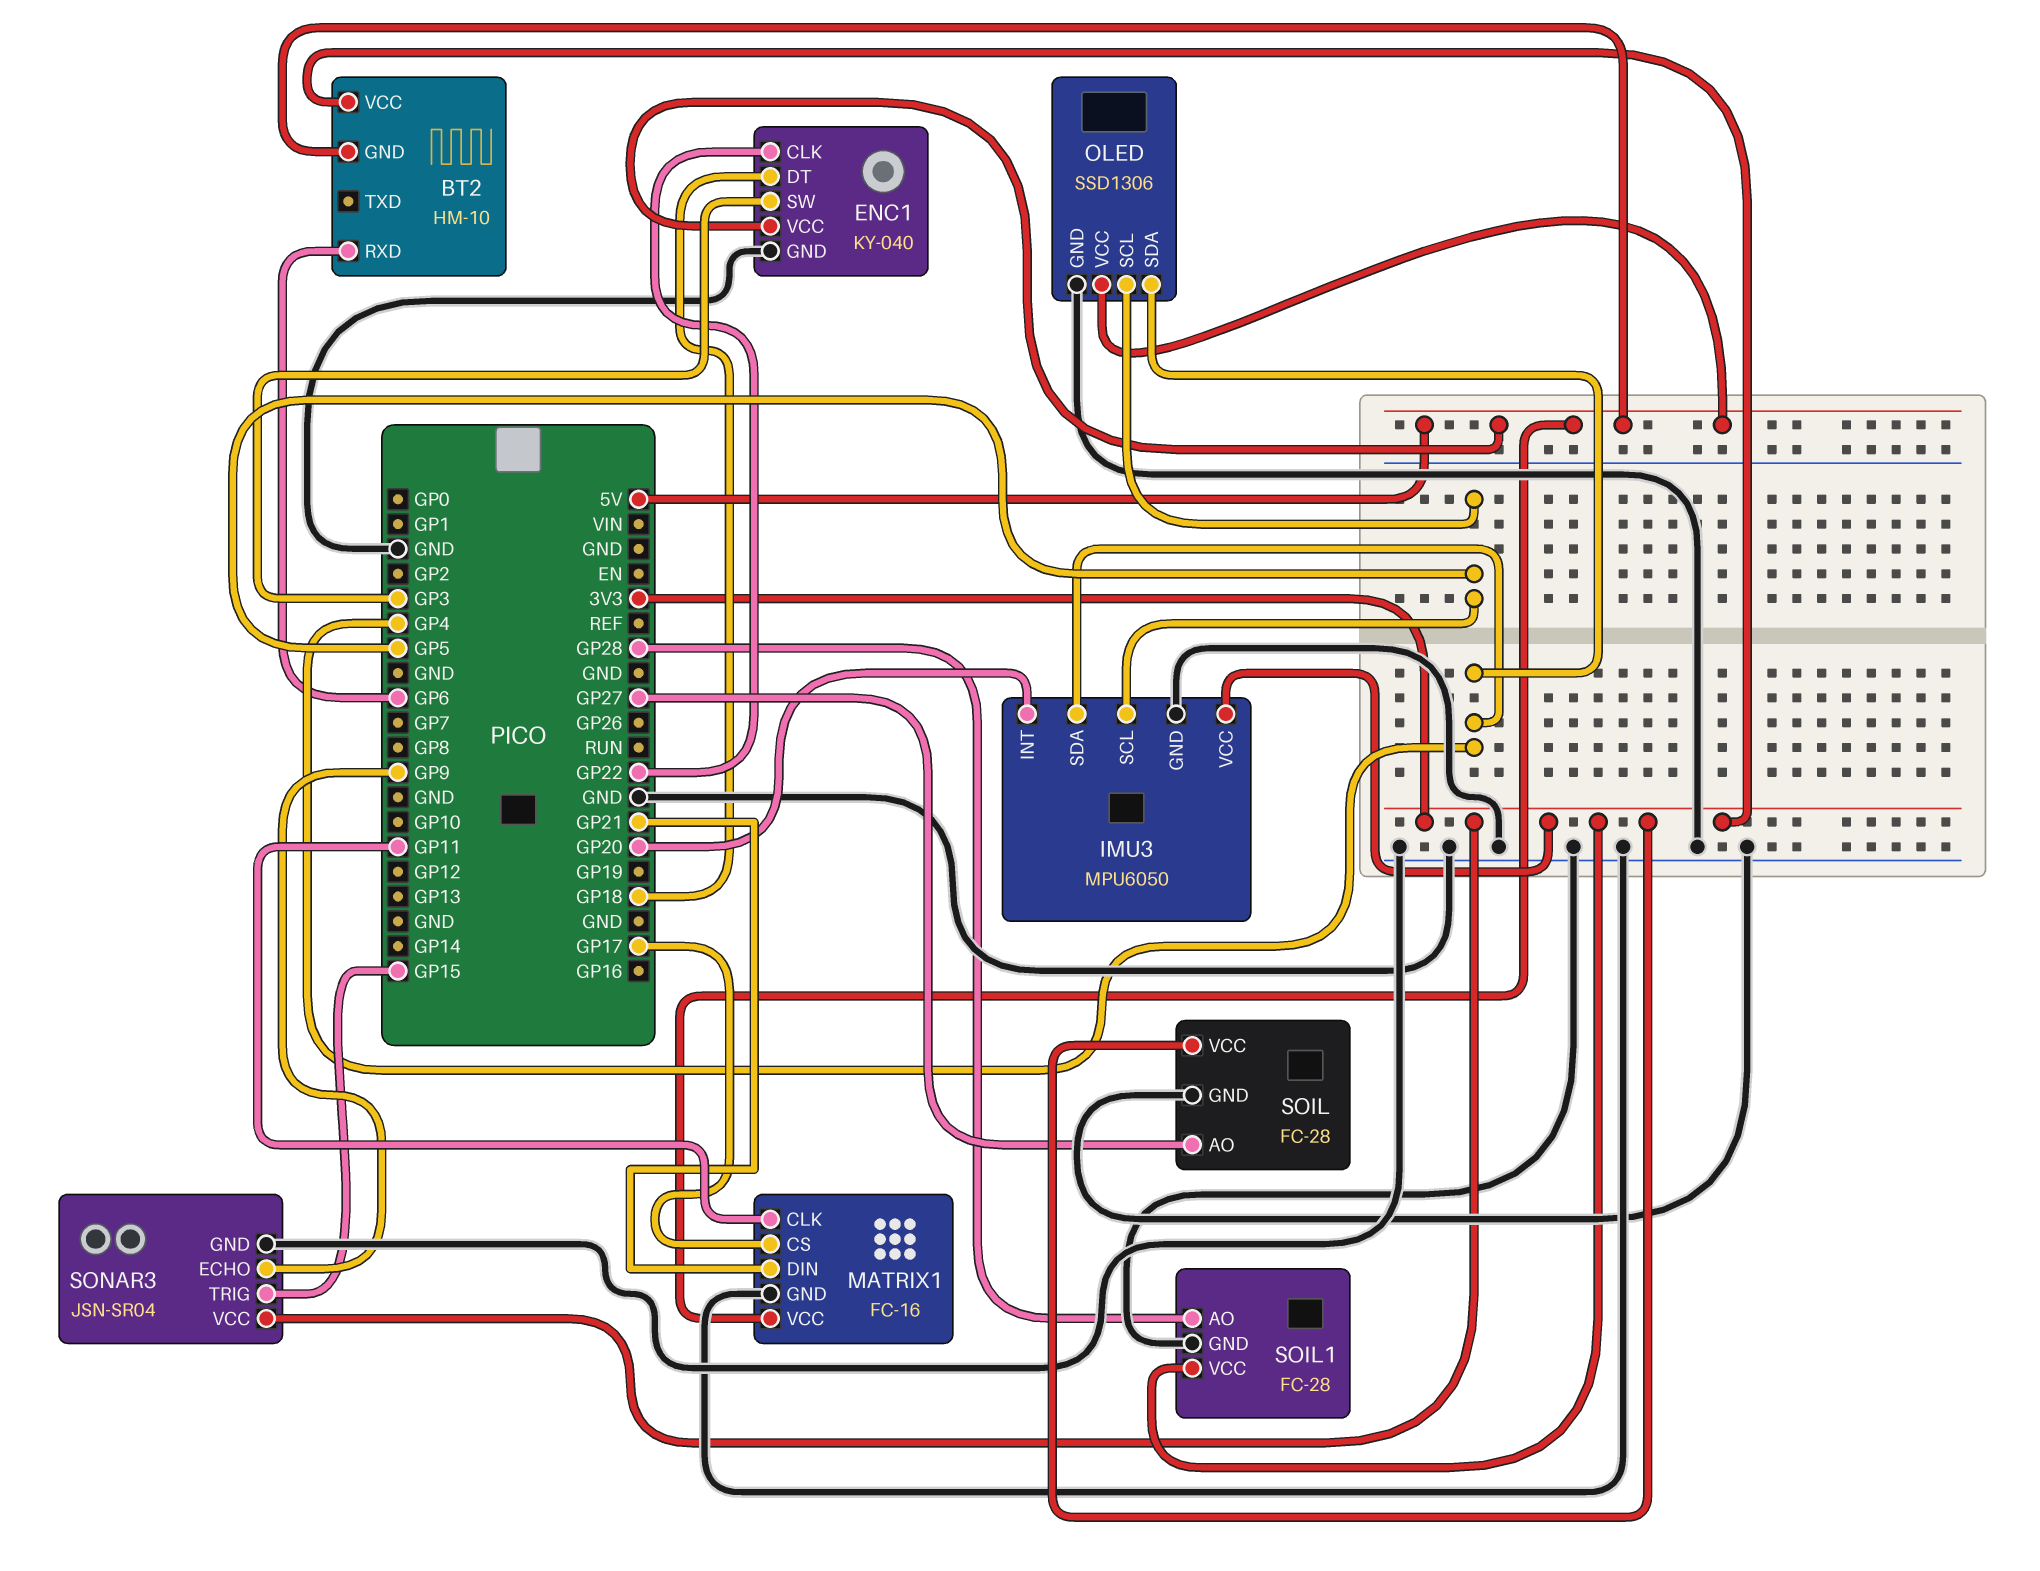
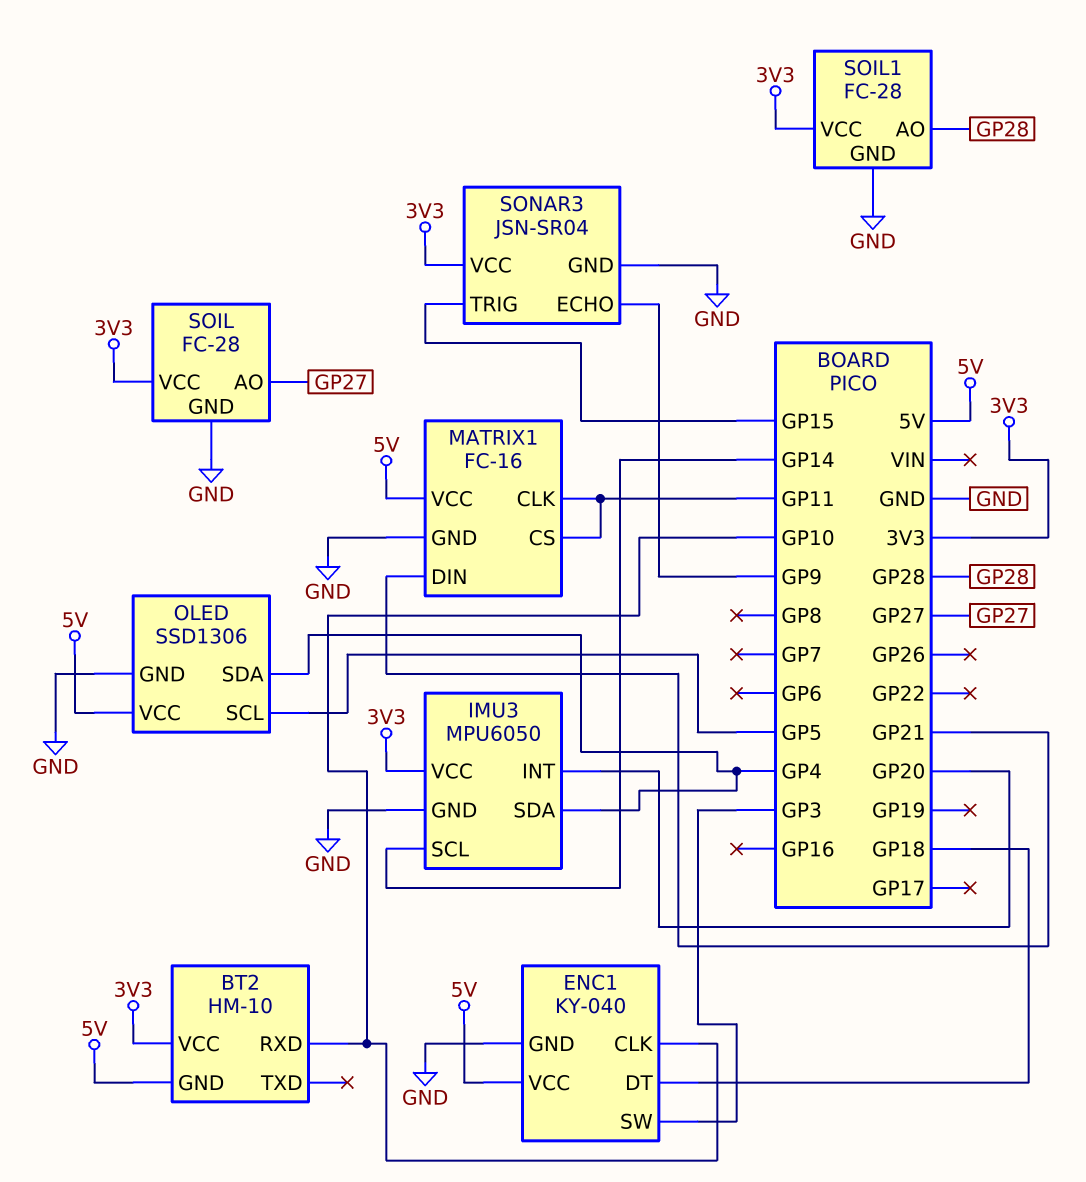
BT2 pin RXD: GP6 -> GP10
ENC1 pin CLK: GP22 -> GP10
IMU3 pin SCL: GP5 -> GP14
MATRIX1 pin CS: GP17 -> GP11

